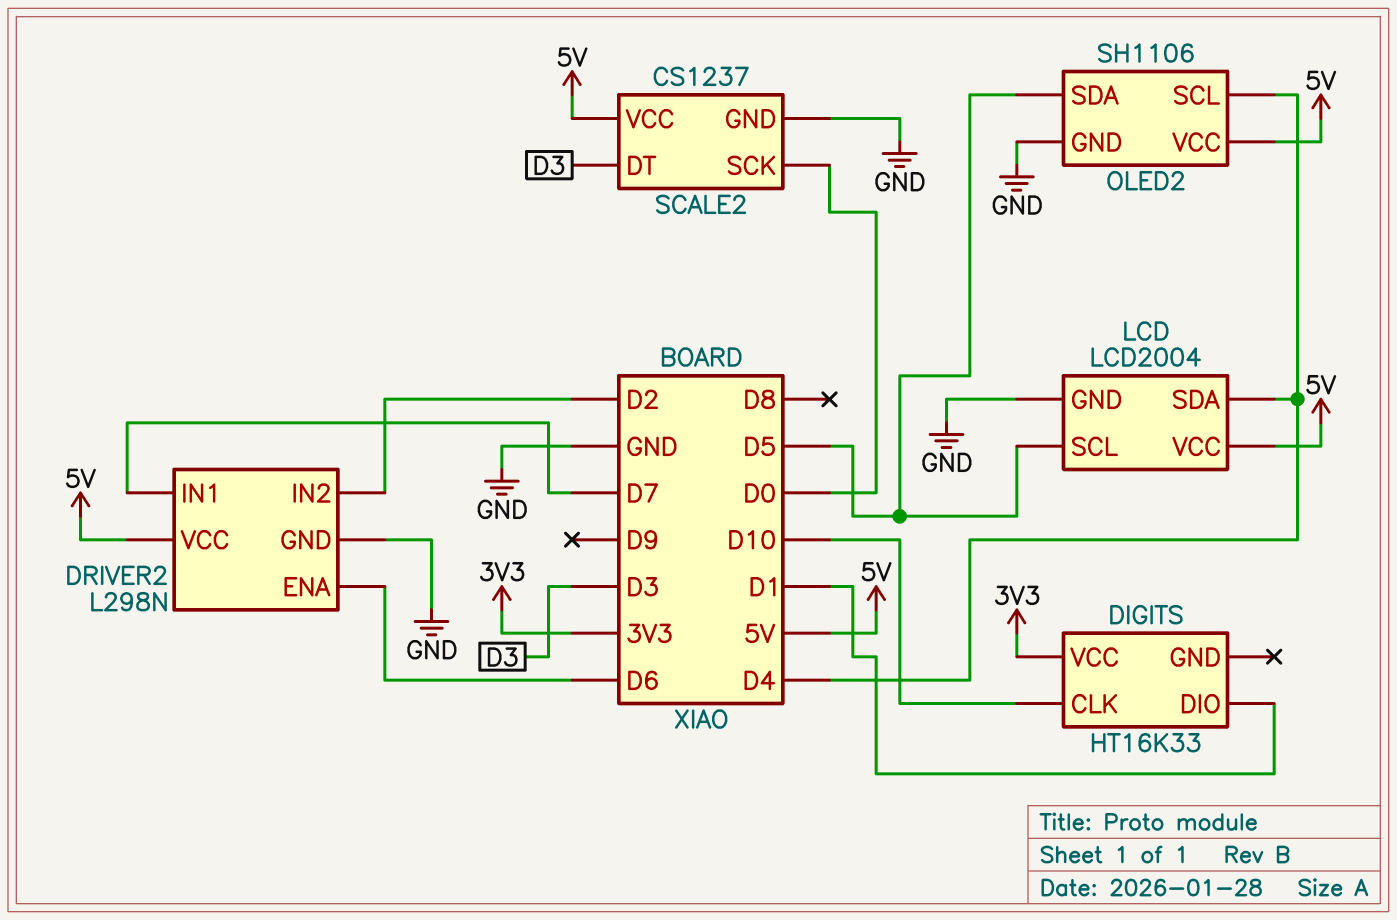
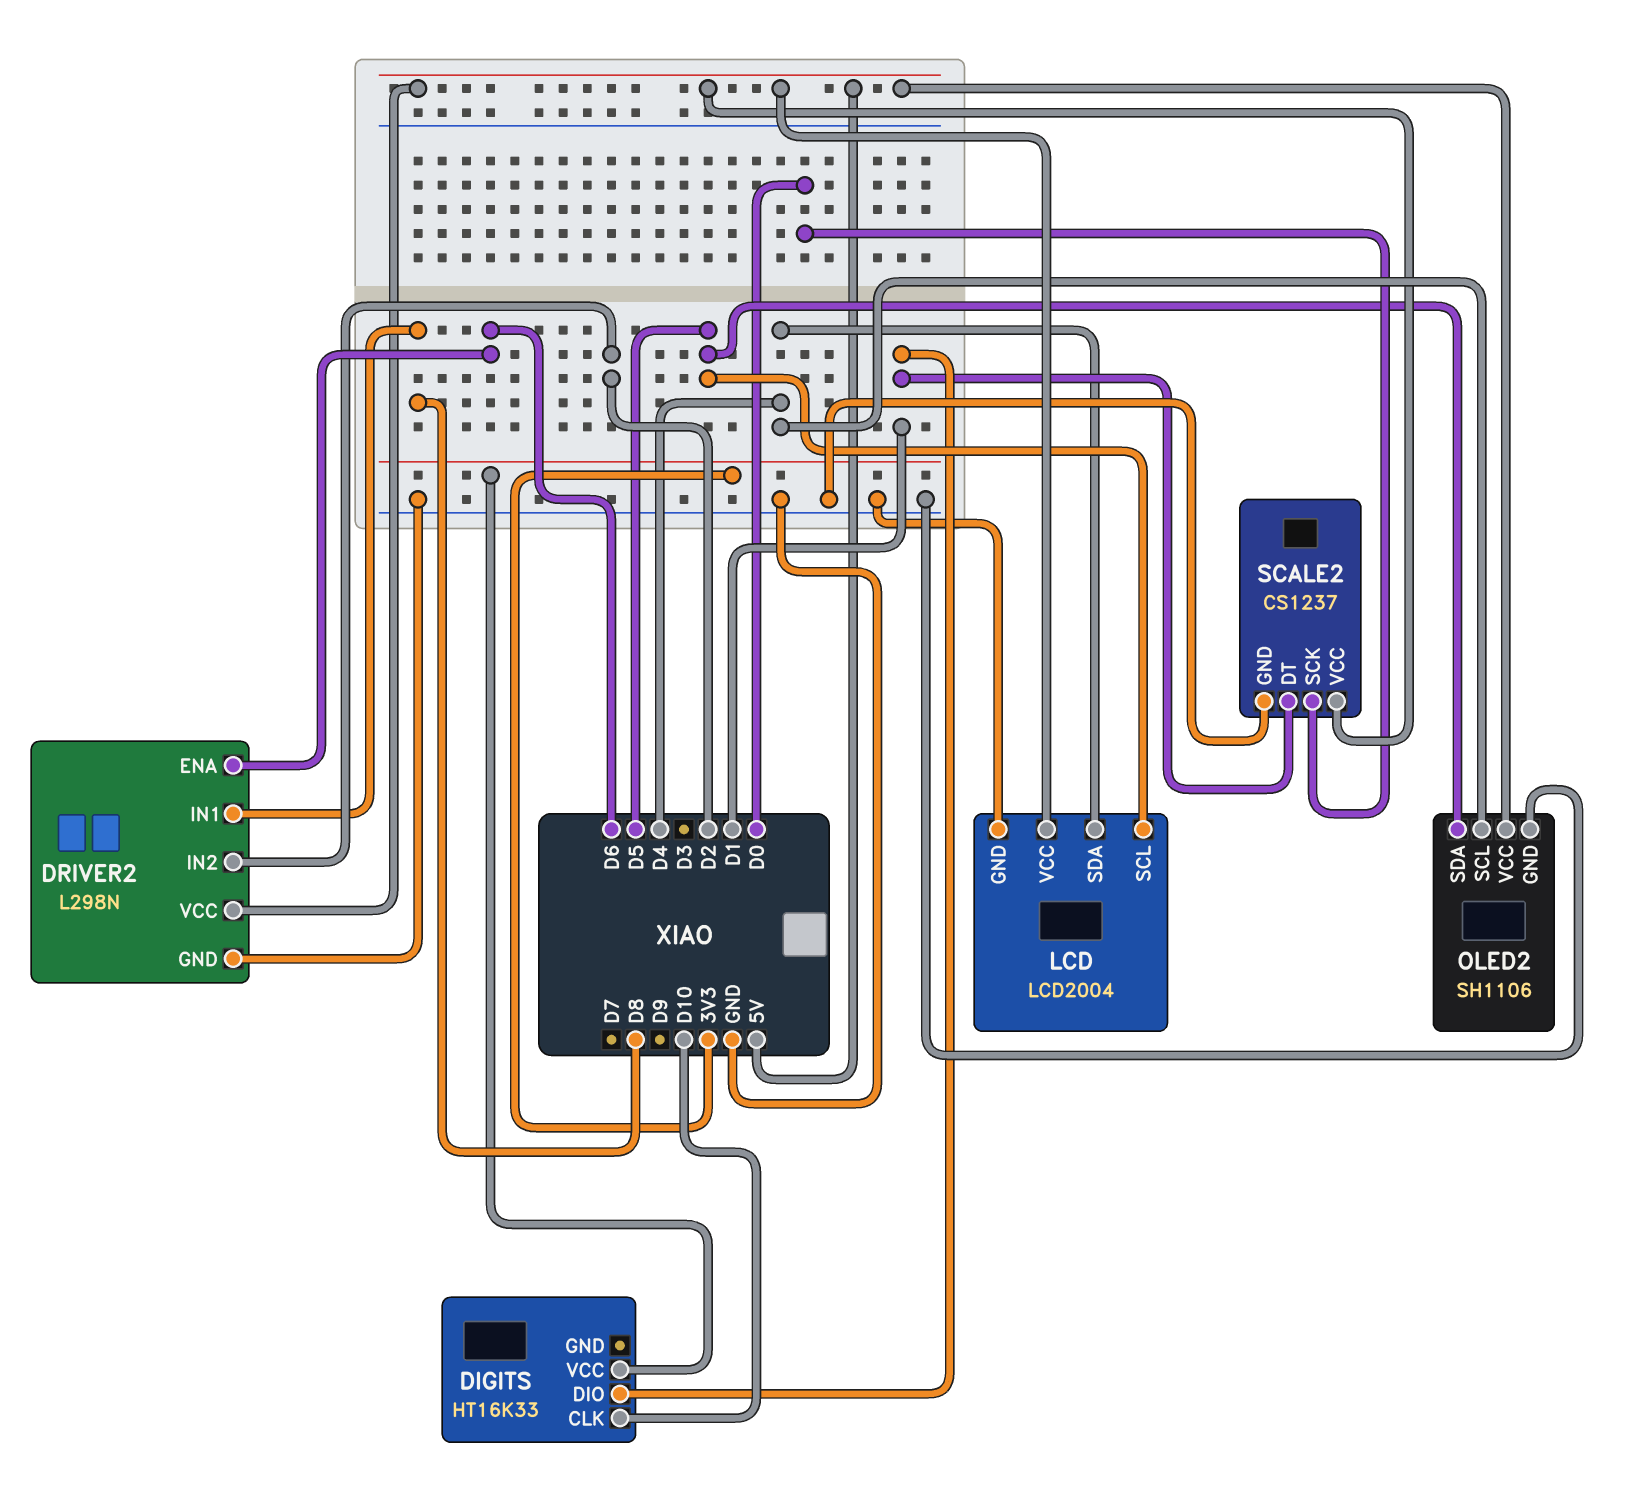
DRIVER2 pin IN1: D7 -> D8
SCALE2 pin DT: D3 -> D1

